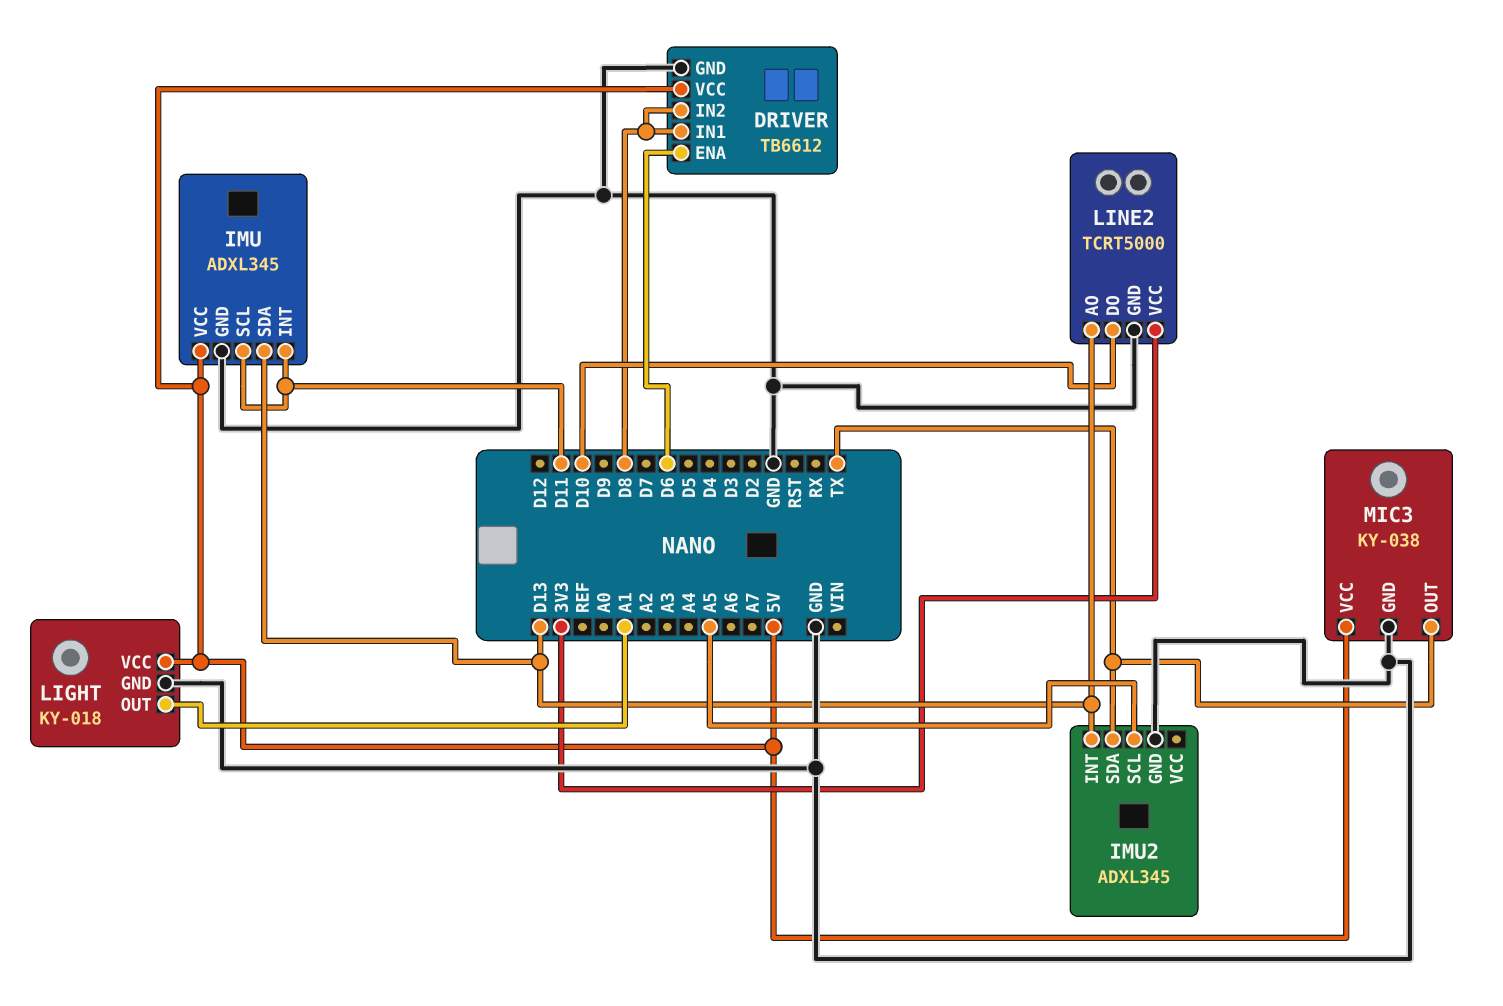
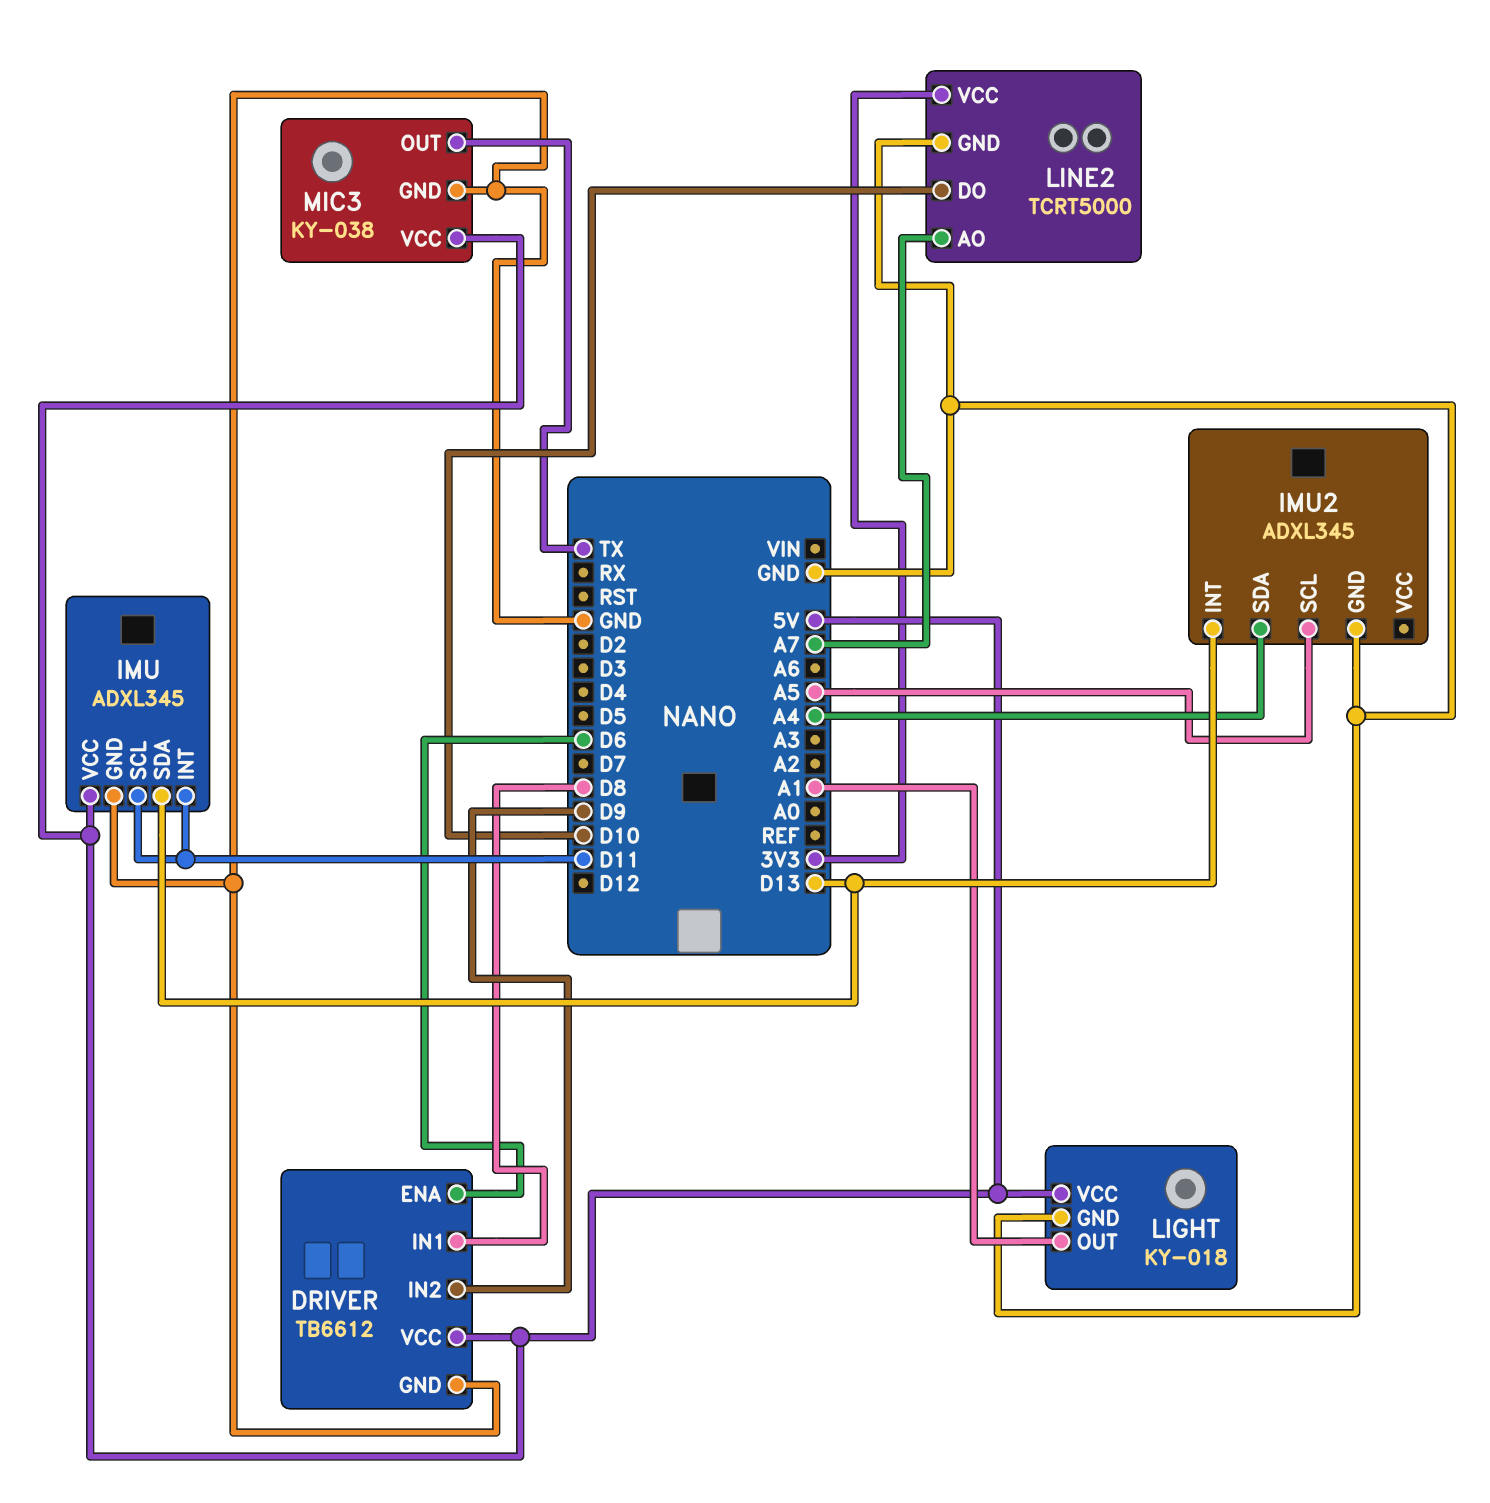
DRIVER pin IN2: D8 -> D9
IMU2 pin SDA: TX -> A4
LINE2 pin AO: D13 -> A7

